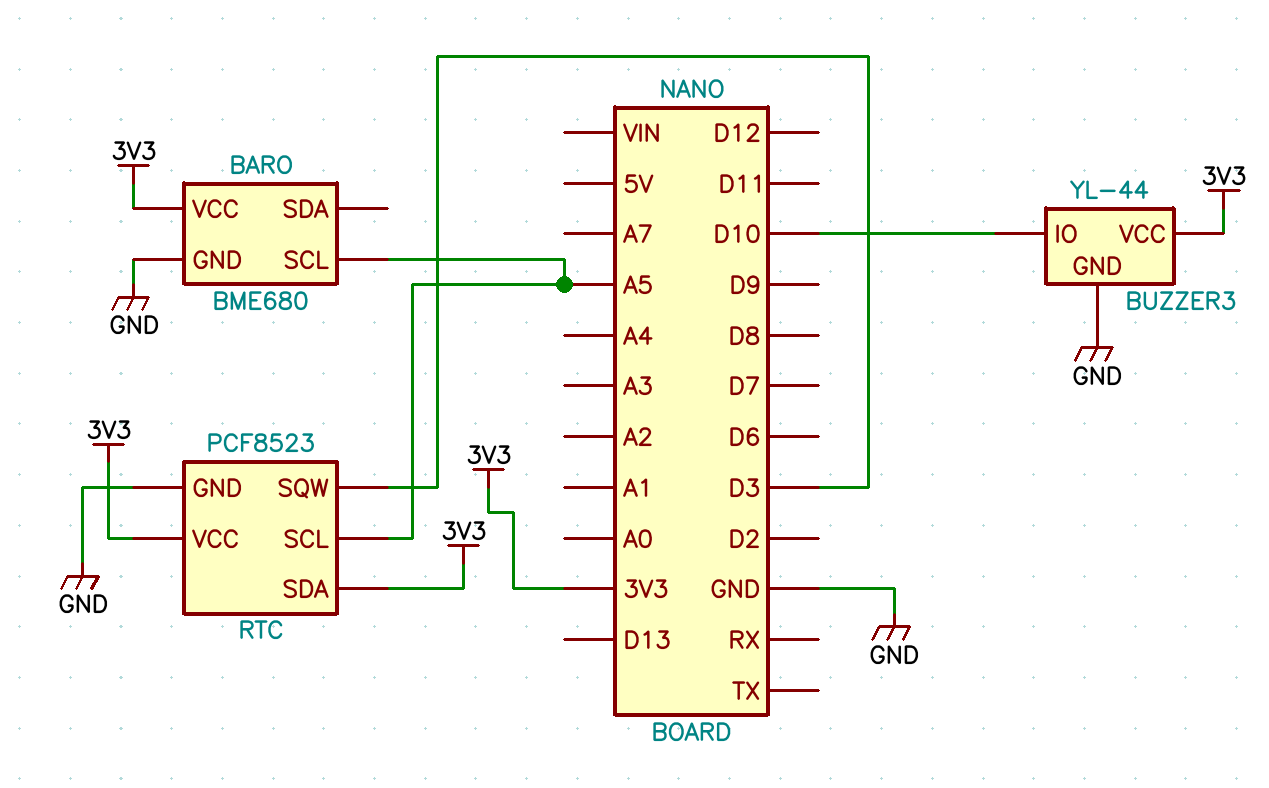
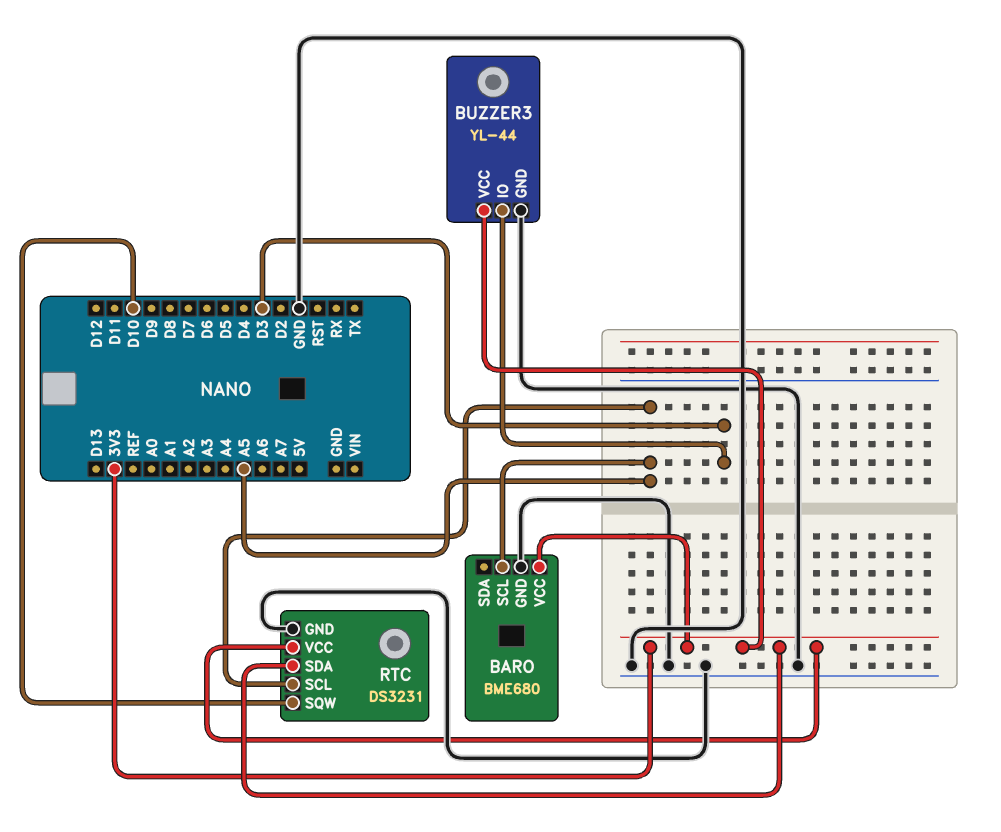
BUZZER3 pin IO: D10 -> D3
RTC: PCF8523 -> DS3231
RTC pin SQW: D3 -> D10

